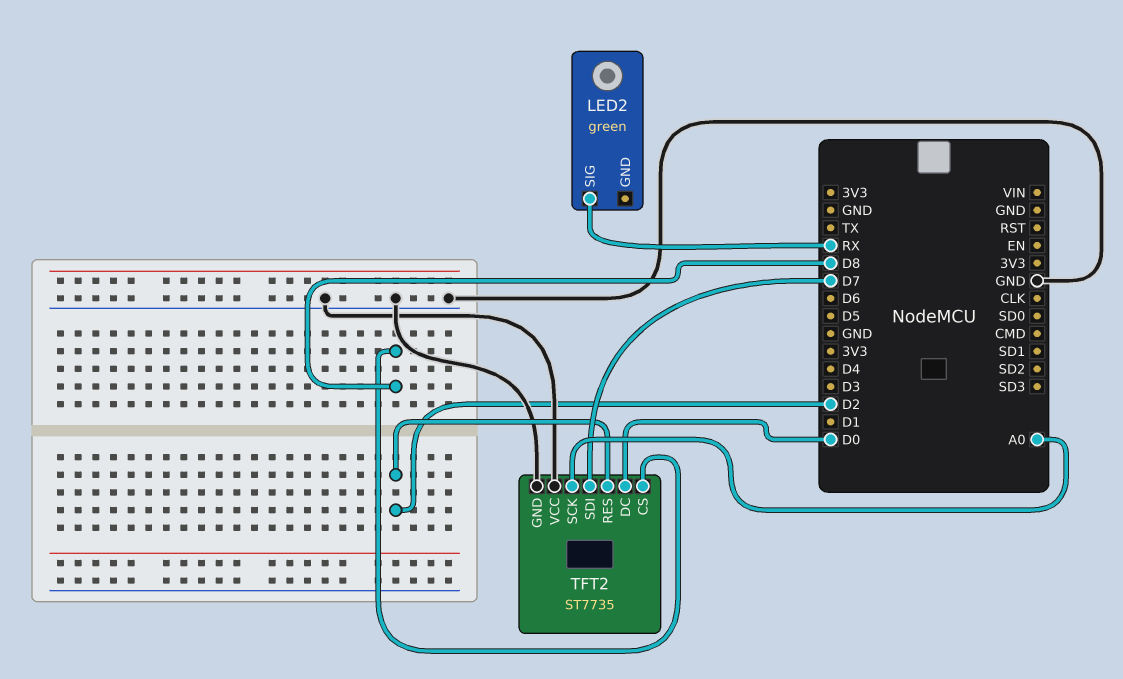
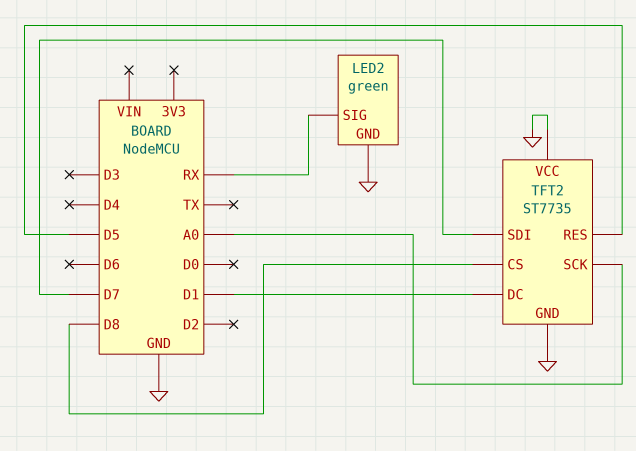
LED2 pin GND: none -> GND
TFT2 pin DC: D0 -> D1
TFT2 pin RES: D2 -> D5

